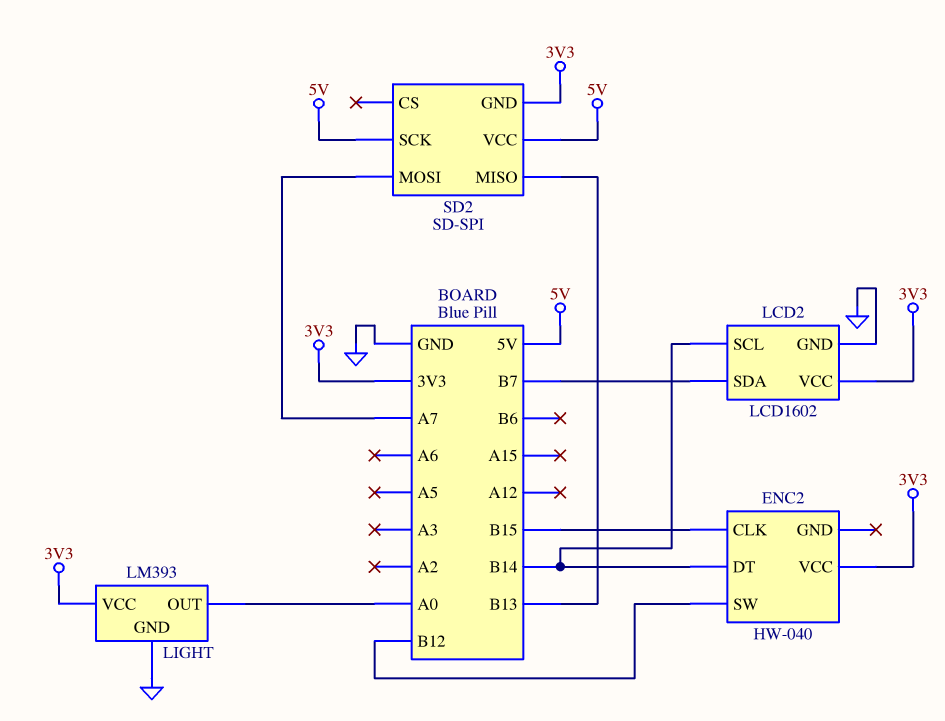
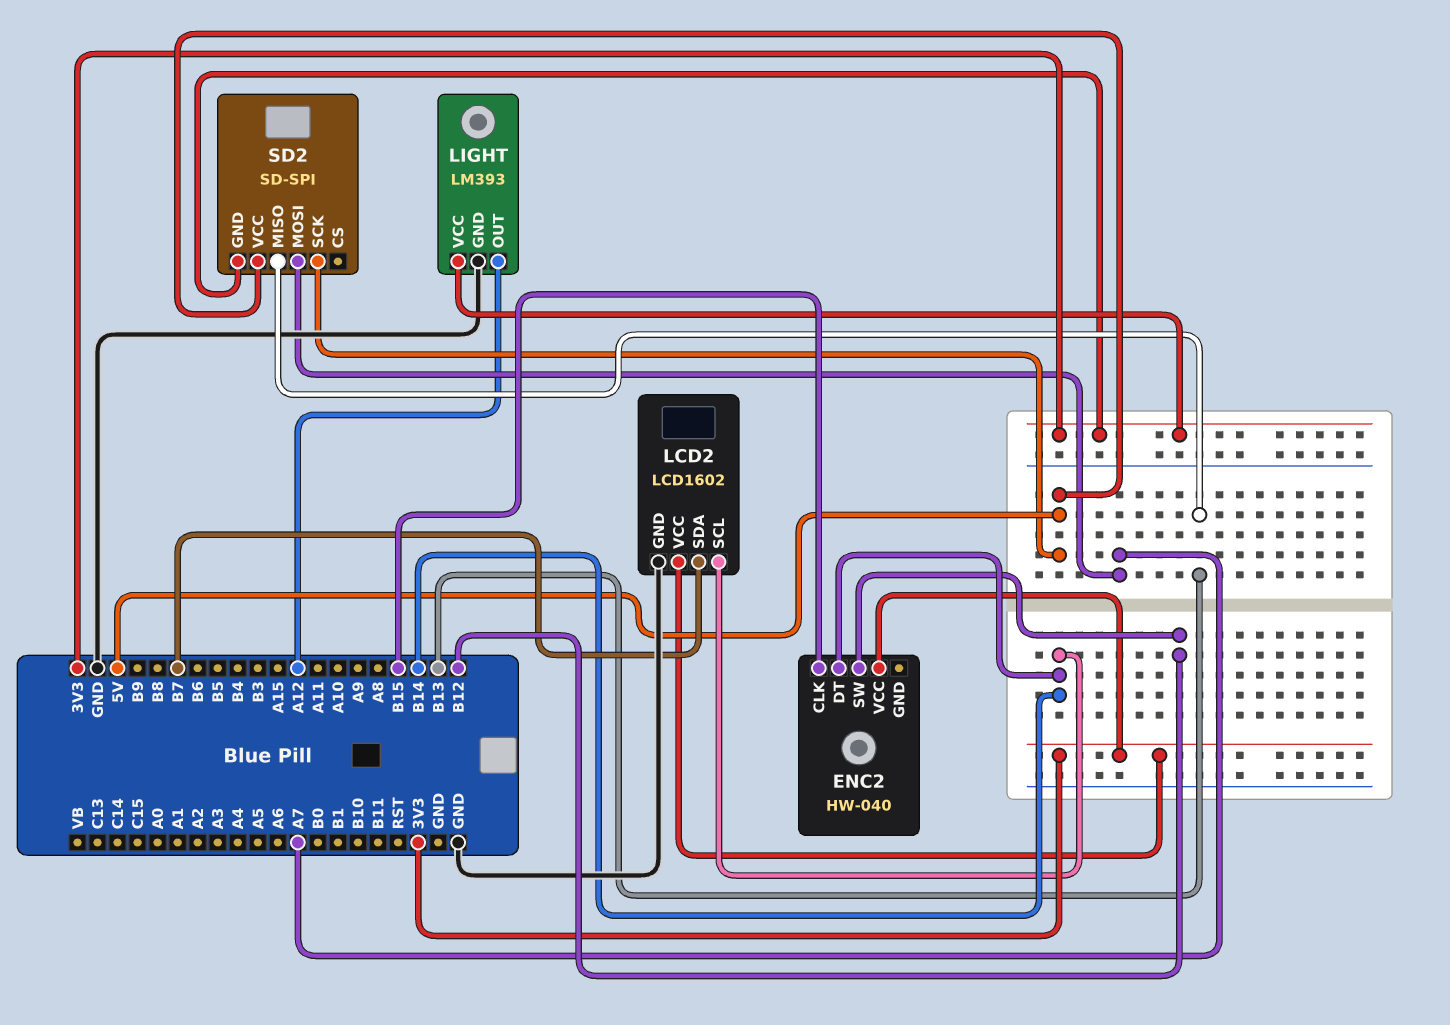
LIGHT pin OUT: A0 -> A12

